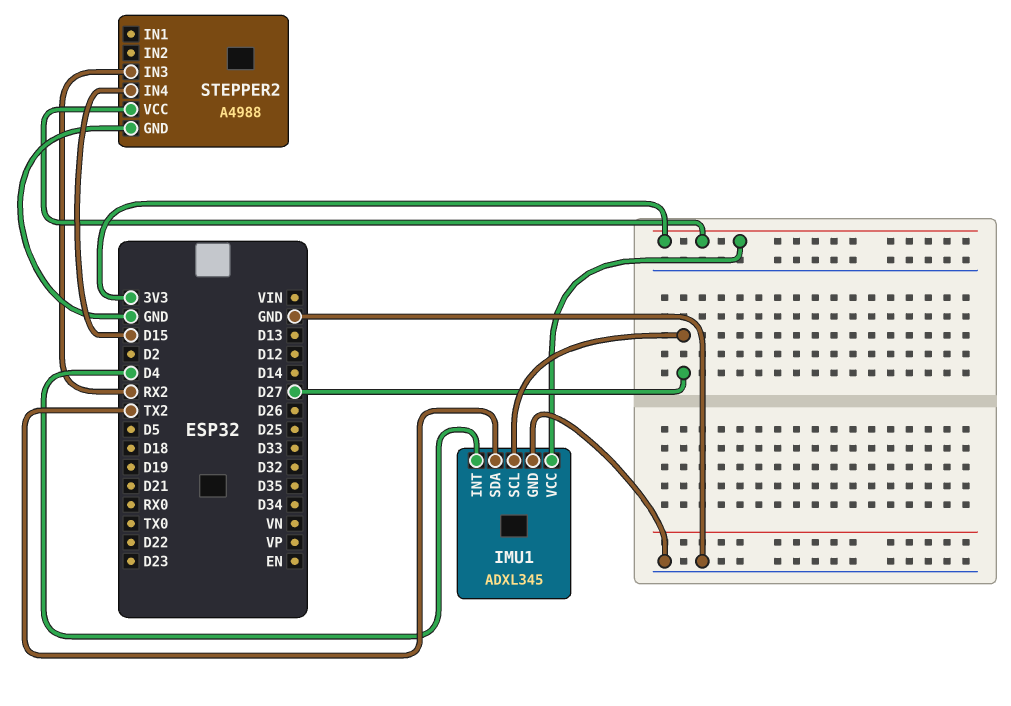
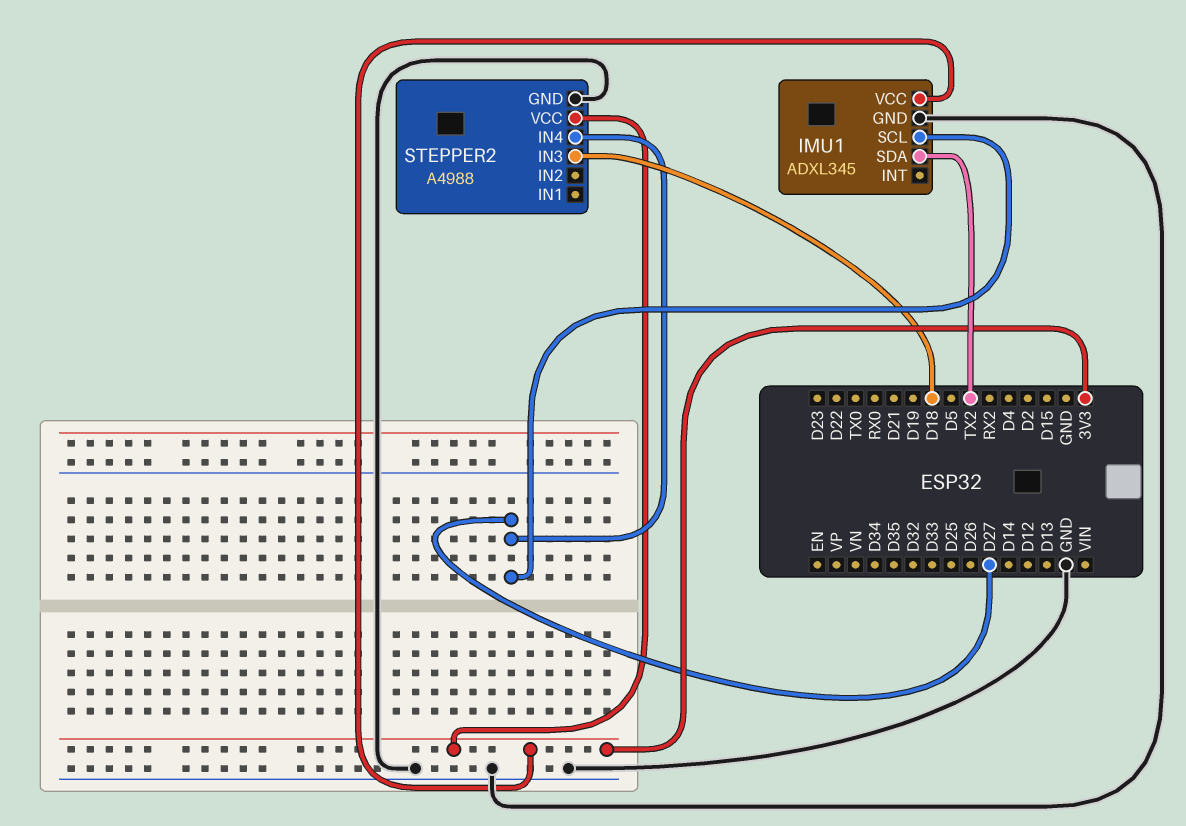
IMU1 pin INT: D4 -> none
STEPPER2 pin IN3: RX2 -> D18
STEPPER2 pin IN4: D15 -> D27

